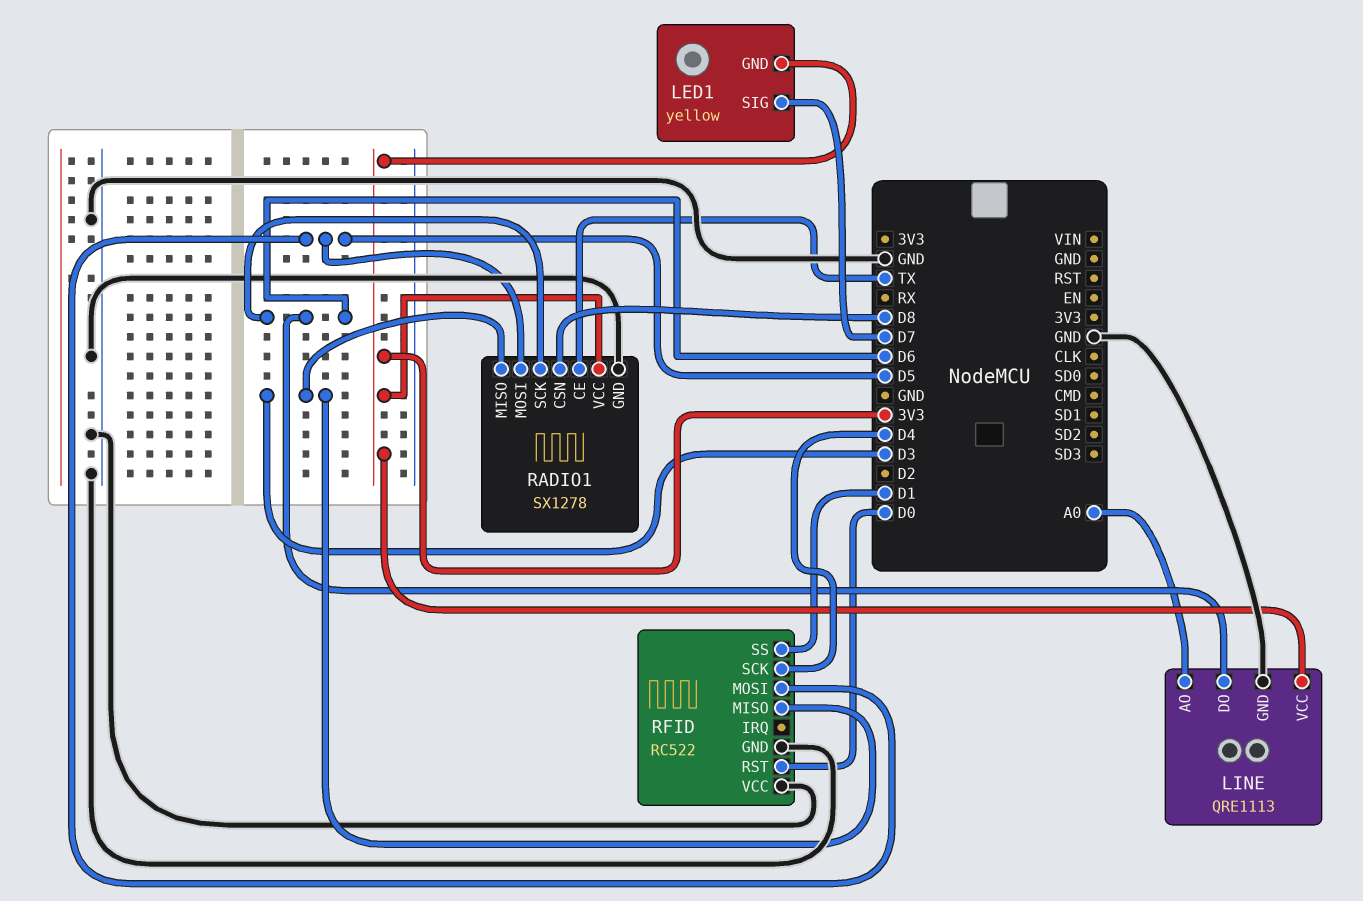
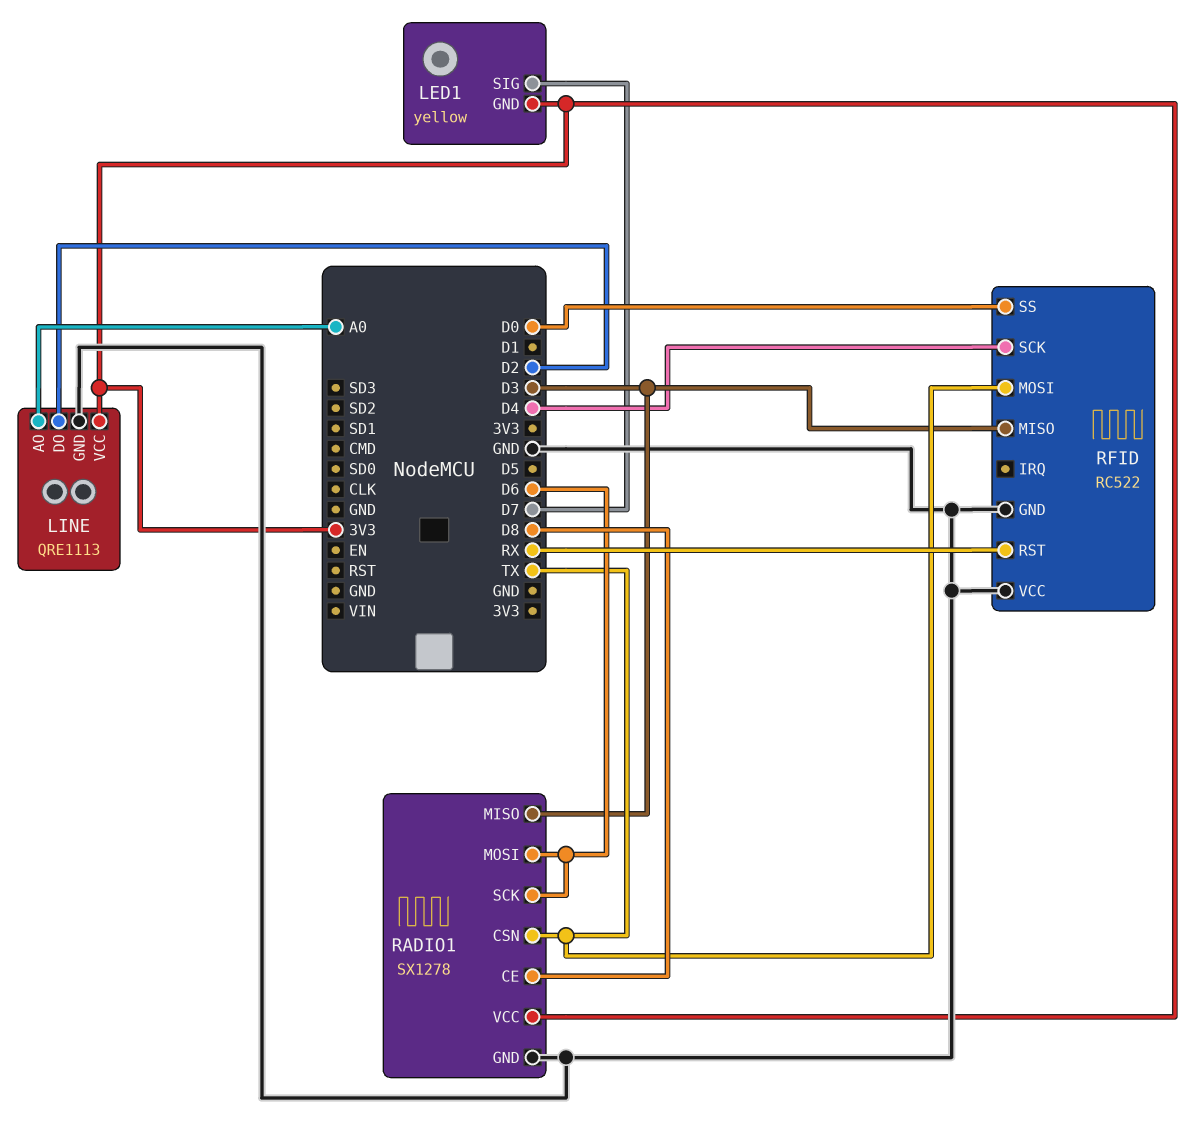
LINE pin DO: D6 -> D2
RADIO1 pin CE: TX -> D8
RADIO1 pin CSN: D8 -> TX
RADIO1 pin MOSI: D5 -> D6
RFID pin MOSI: D5 -> TX
RFID pin RST: D0 -> RX
RFID pin SS: D1 -> D0

